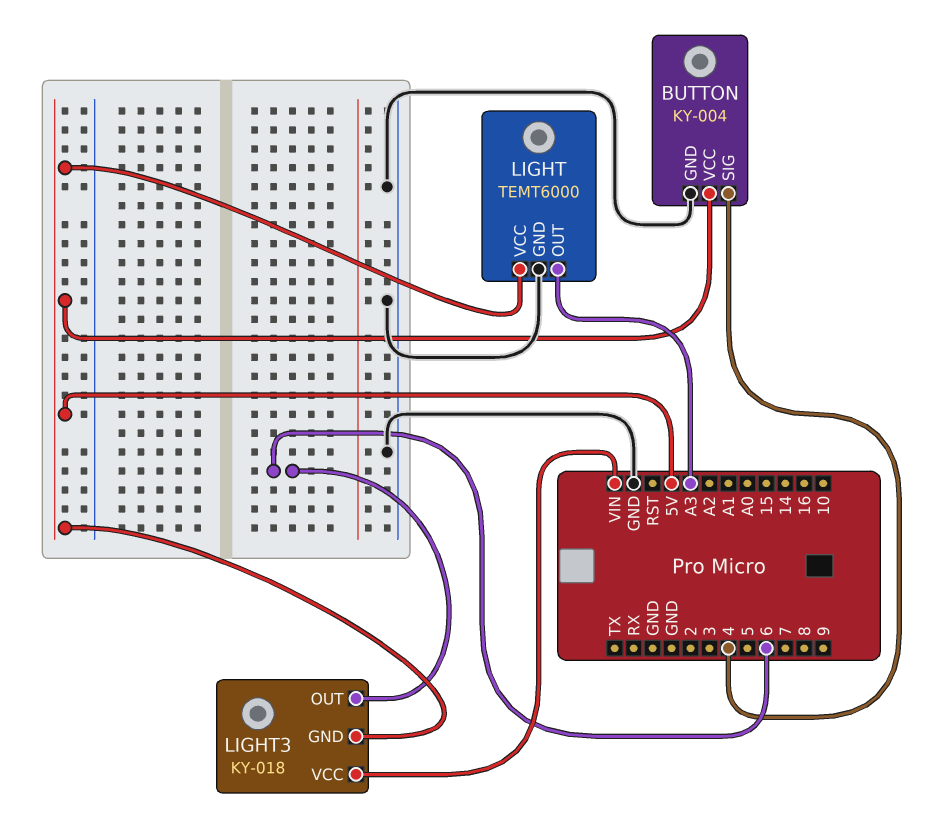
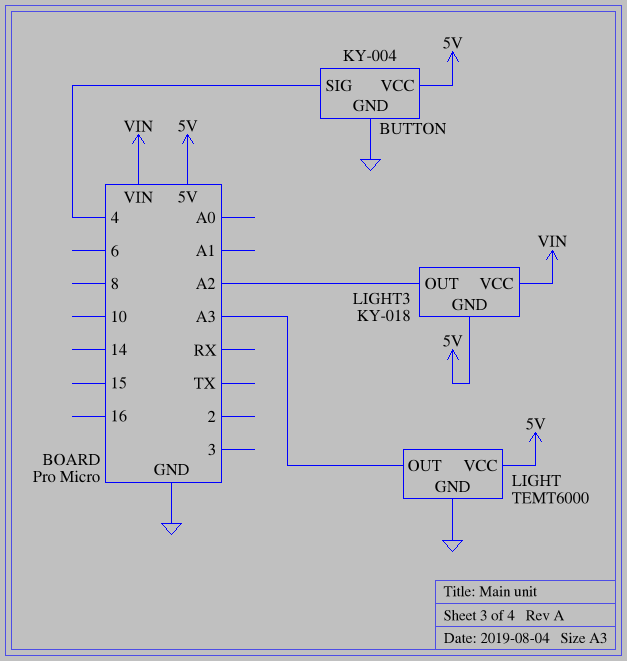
LIGHT3 pin OUT: 6 -> A2

